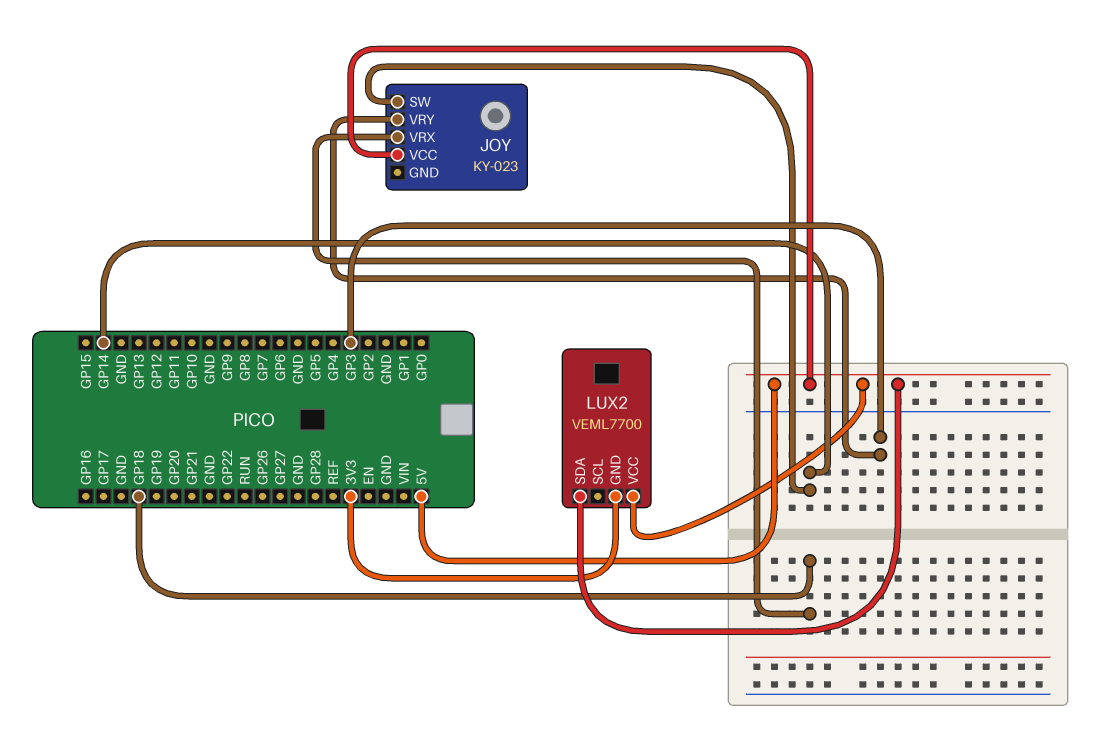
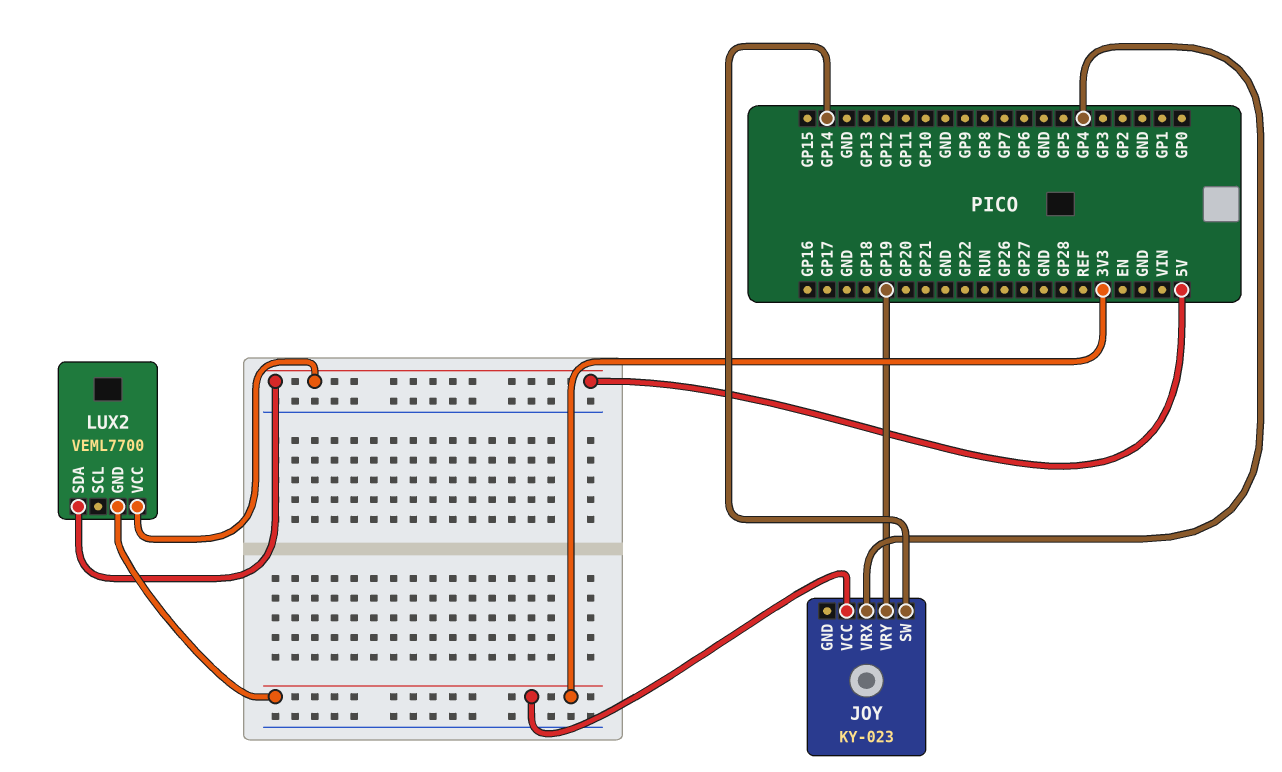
JOY pin VCC: 5V -> 3V3
JOY pin VRX: GP18 -> GP4
JOY pin VRY: GP3 -> GP19

